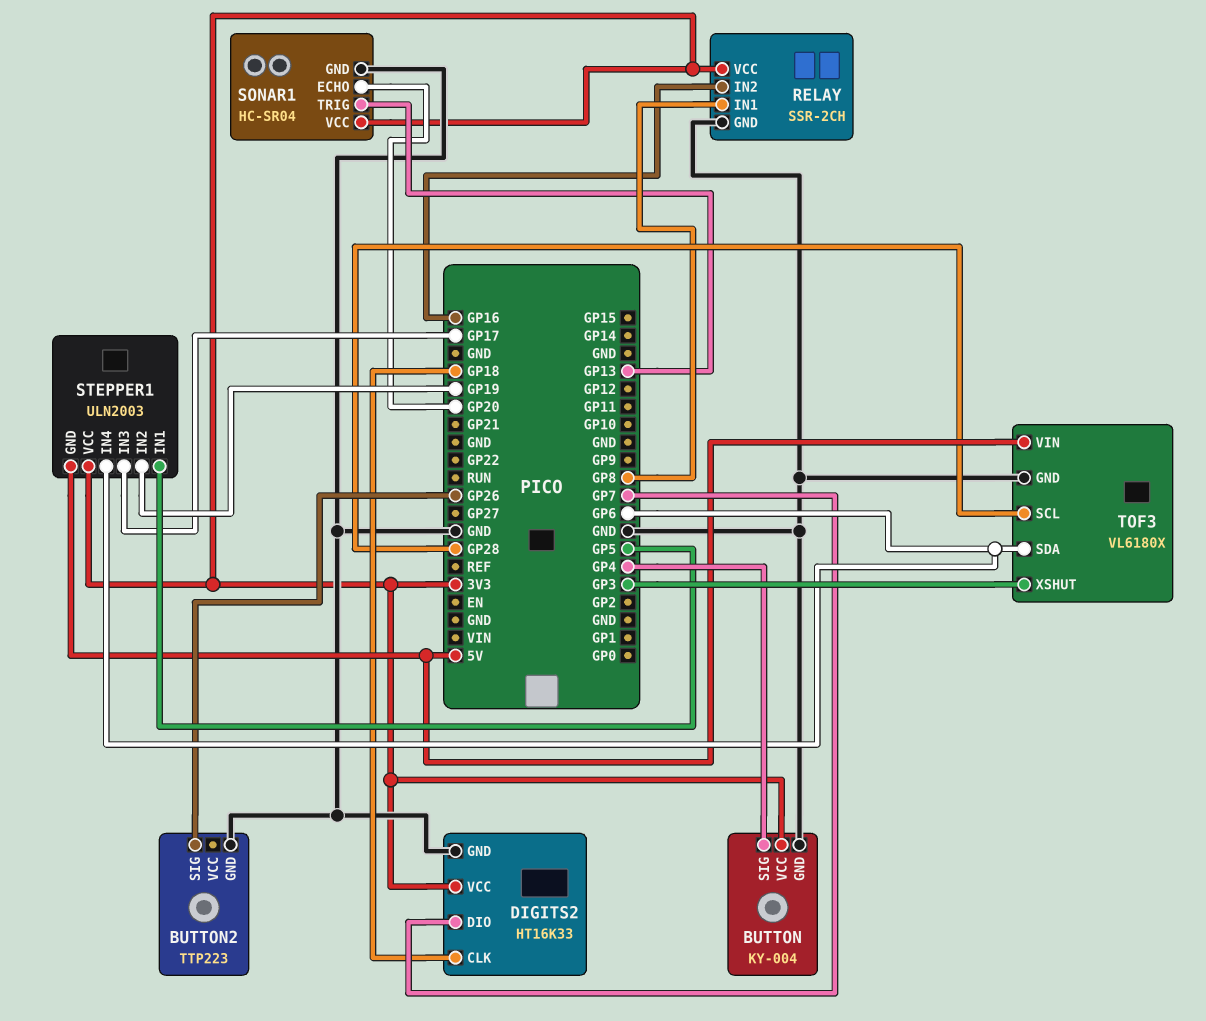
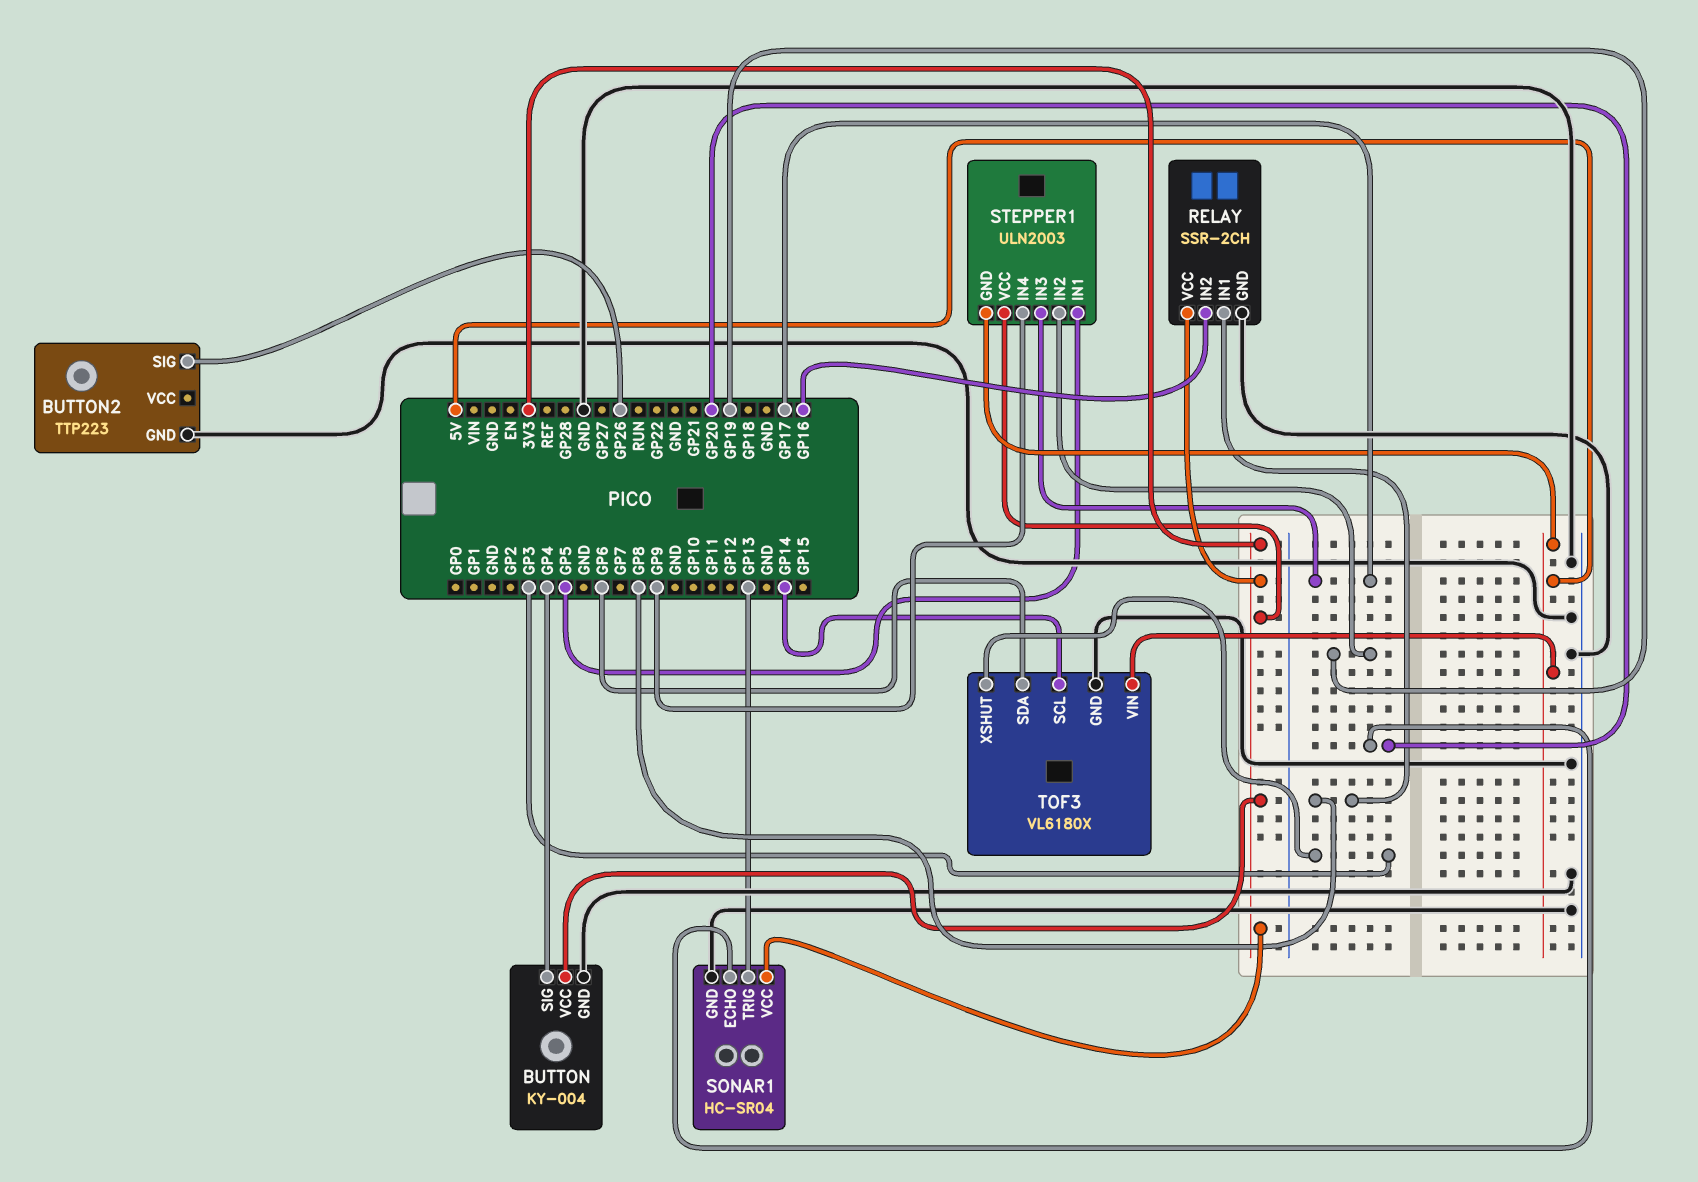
DIGITS2: HT16K33 -> none
DIGITS2 pin CLK: GP18 -> none
DIGITS2 pin DIO: GP7 -> none
DIGITS2 pin GND: GND -> none
DIGITS2 pin VCC: 3V3 -> none
STEPPER1 pin IN4: GP6 -> GP9
TOF3 pin SCL: GP28 -> GP14

